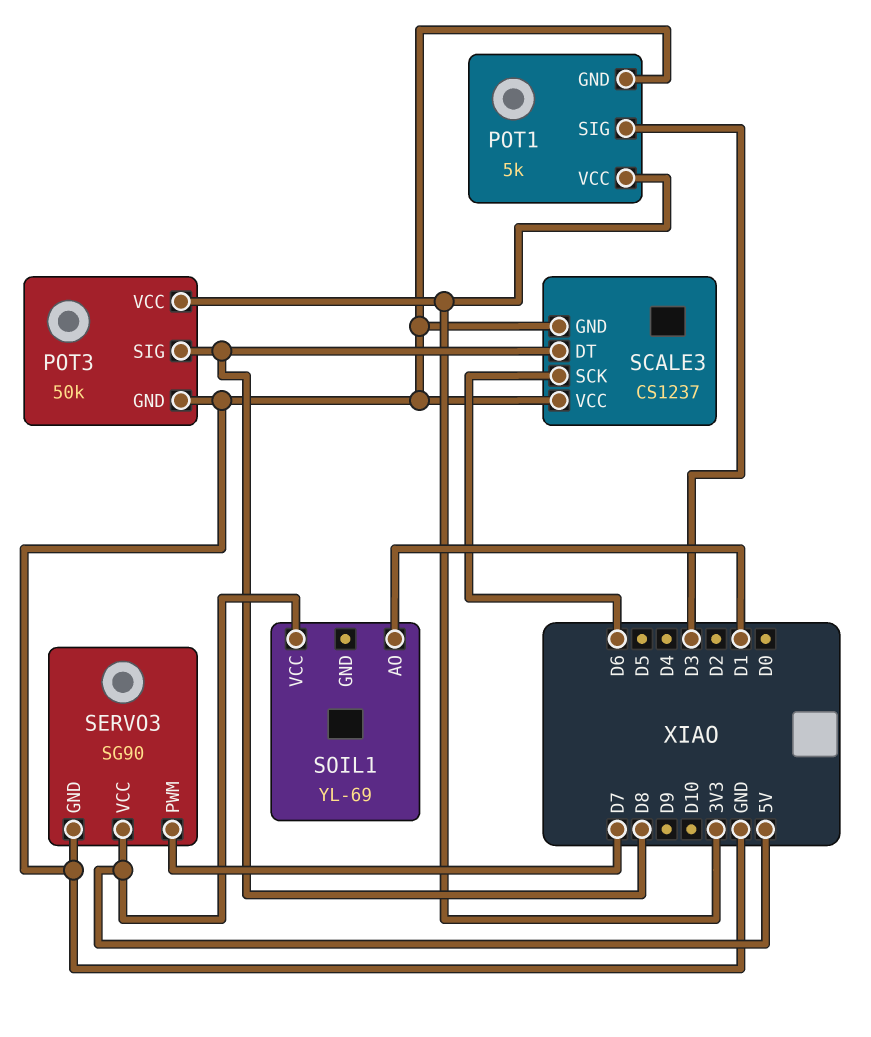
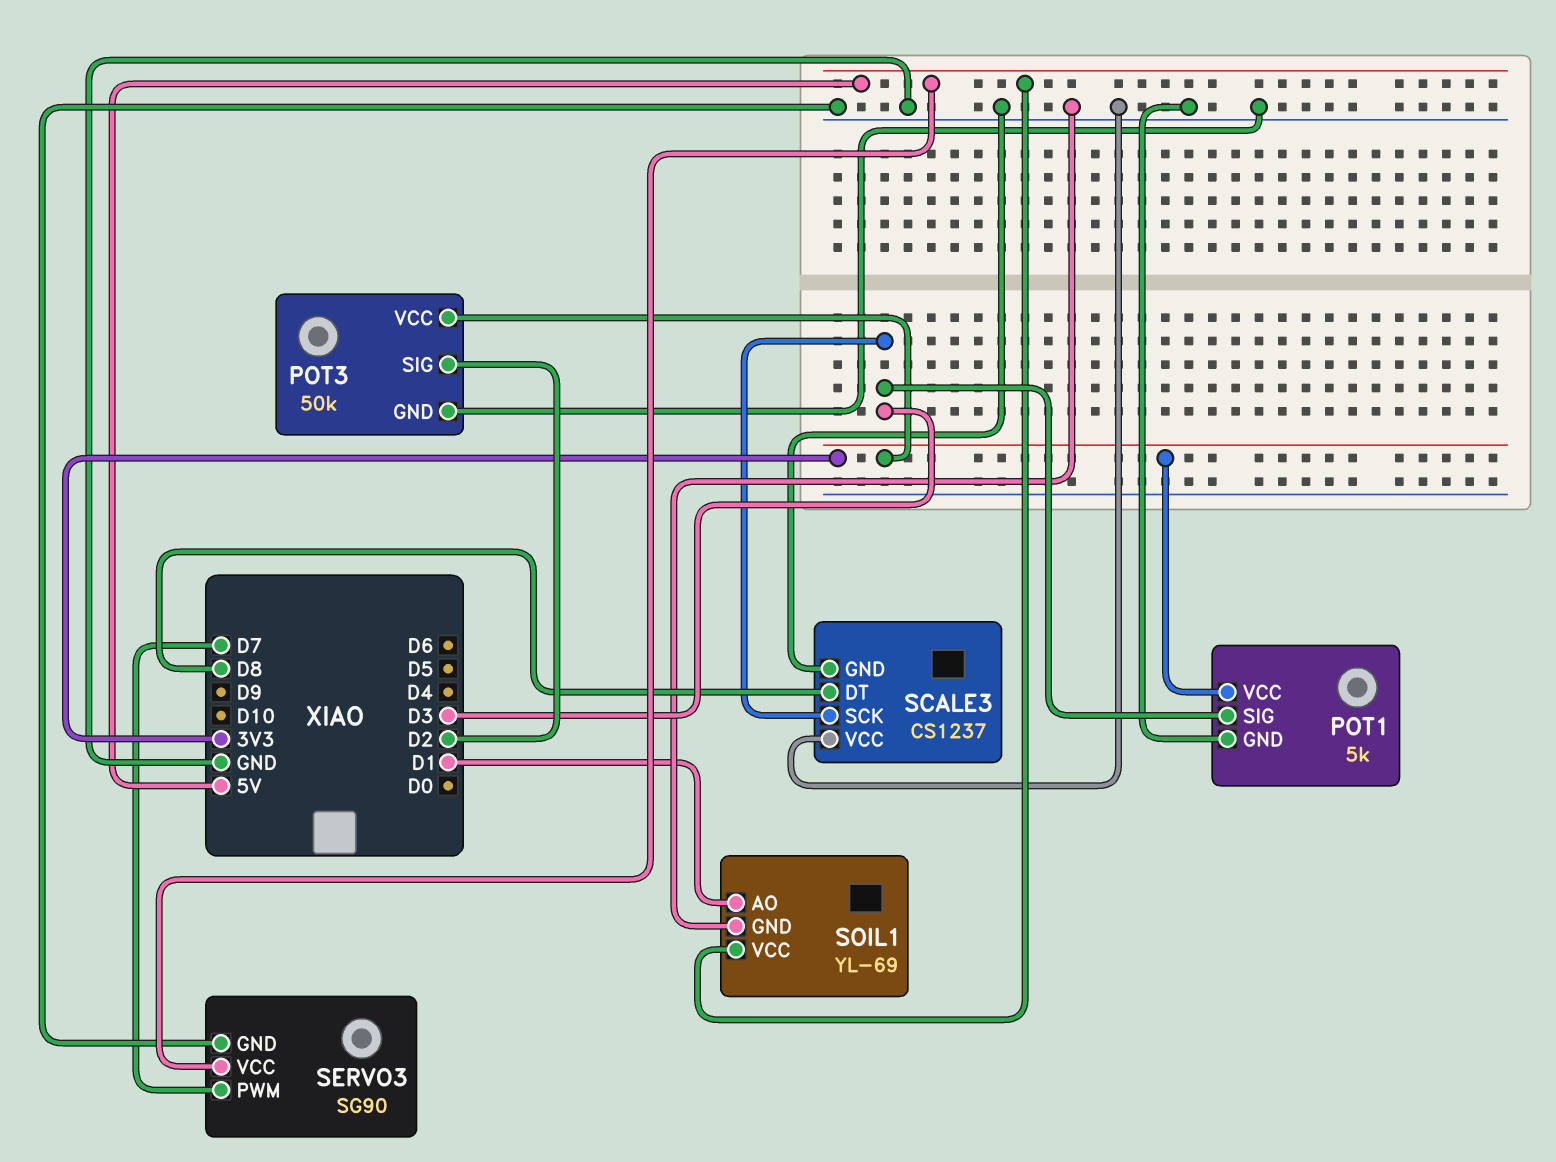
POT3 pin SIG: D8 -> D2
SCALE3 pin SCK: D6 -> D3
SOIL1 pin GND: none -> GND

